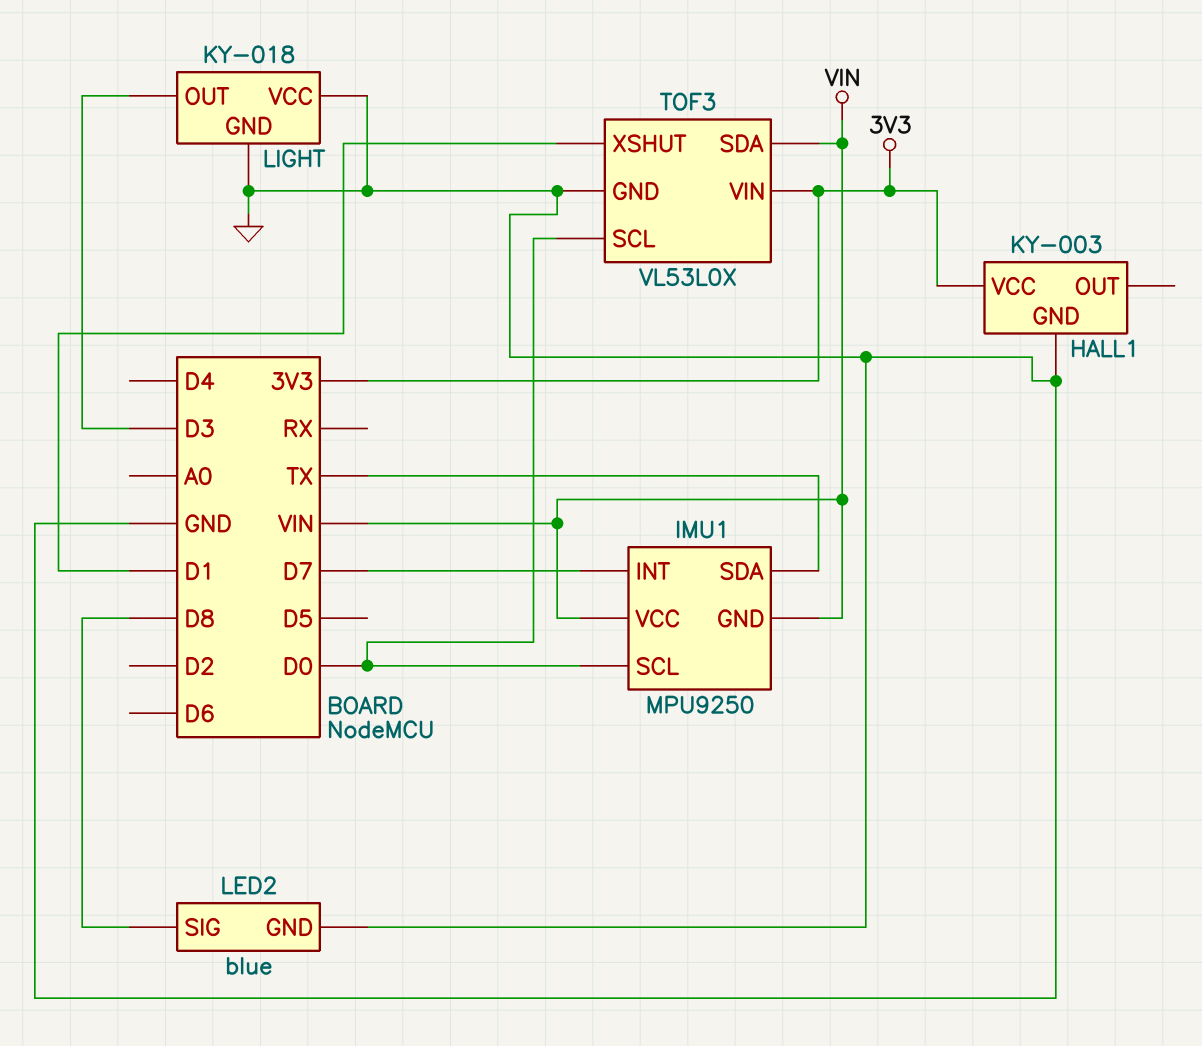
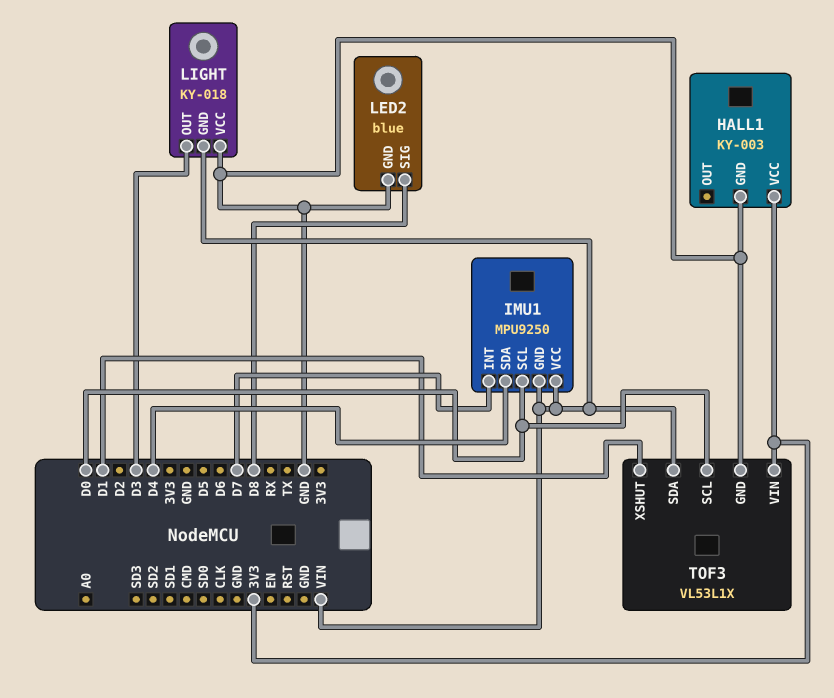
IMU1 pin SDA: TX -> D4
LIGHT pin GND: GND -> VIN
TOF3: VL53L0X -> VL53L1X

